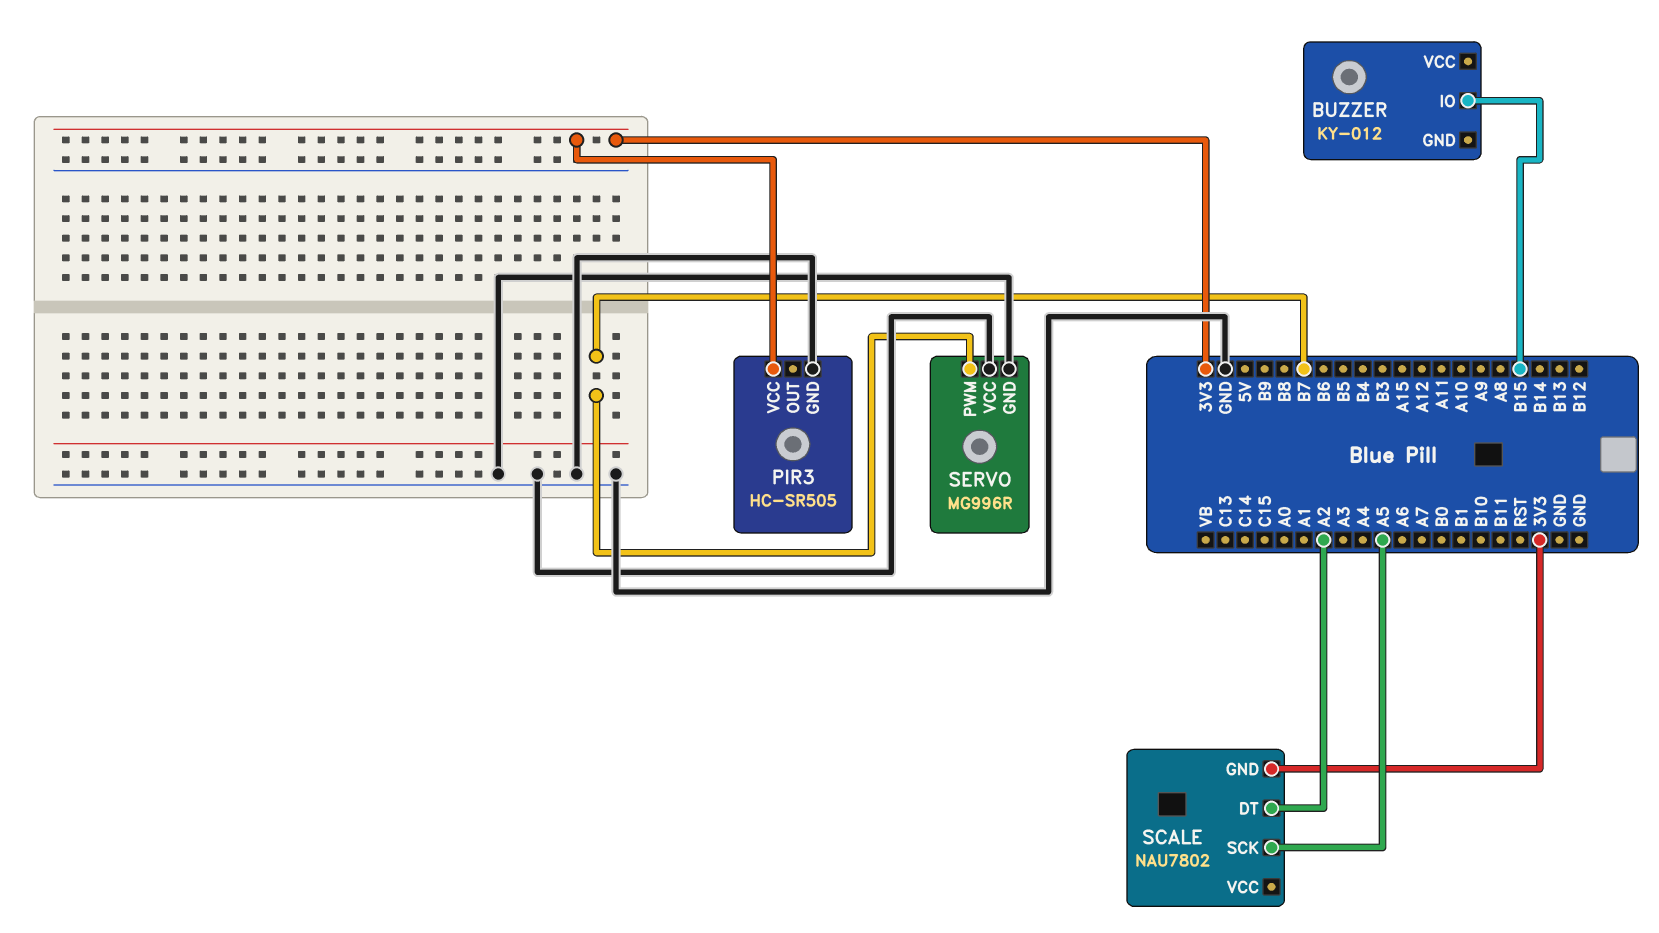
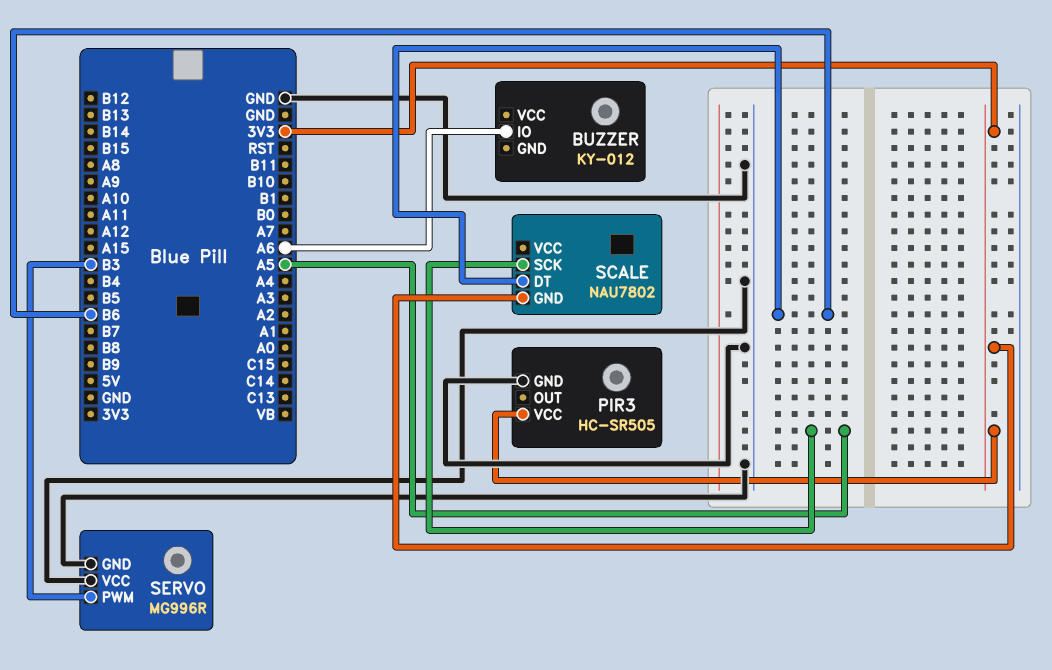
BUZZER pin IO: B15 -> A6
SCALE pin DT: A2 -> B6
SERVO pin PWM: B7 -> B3

